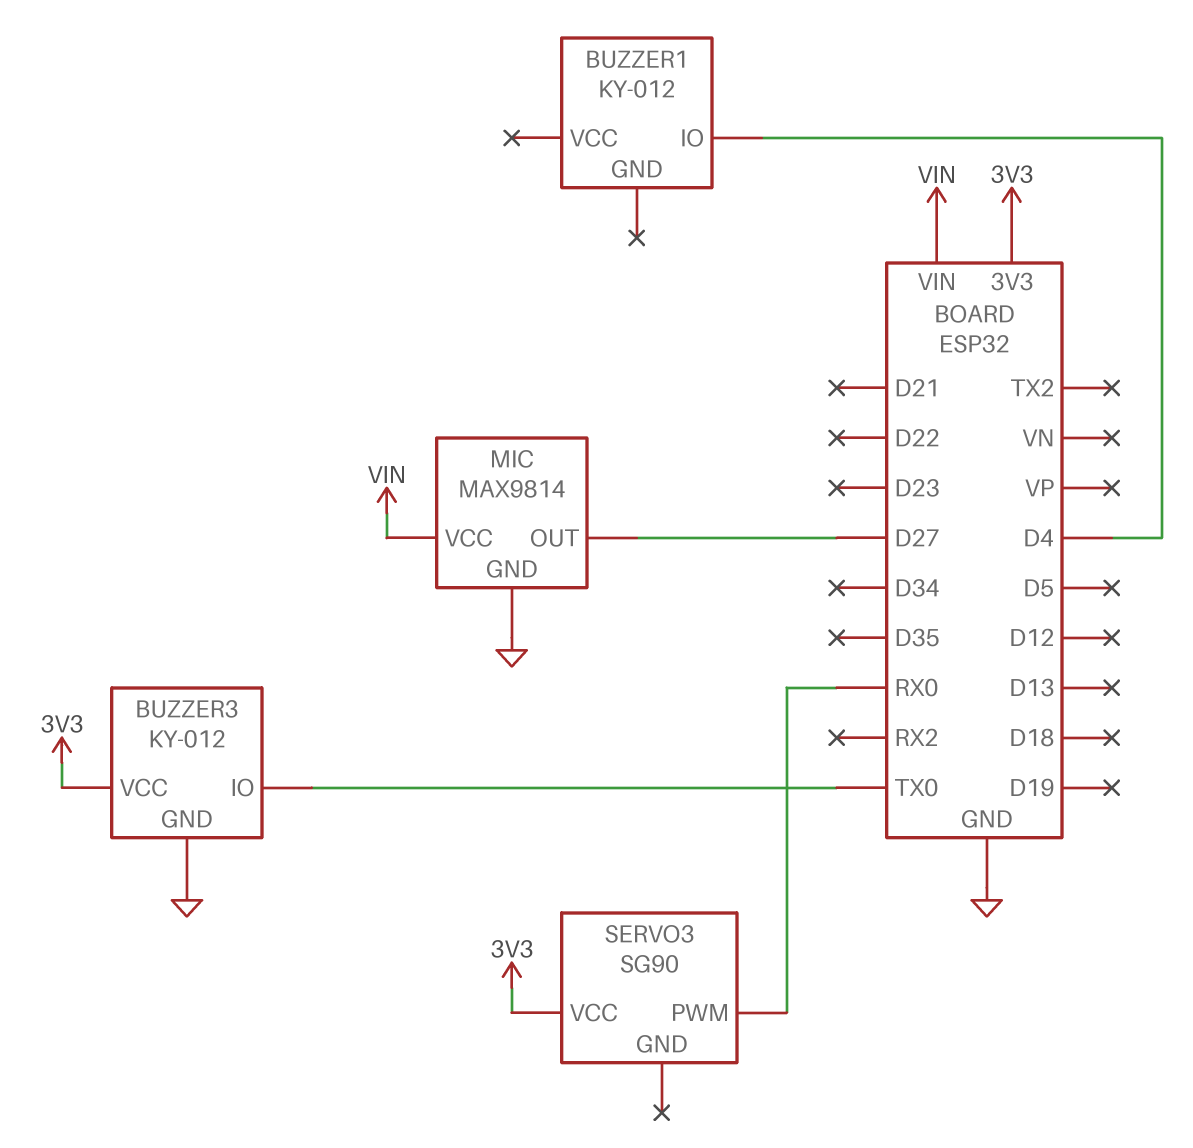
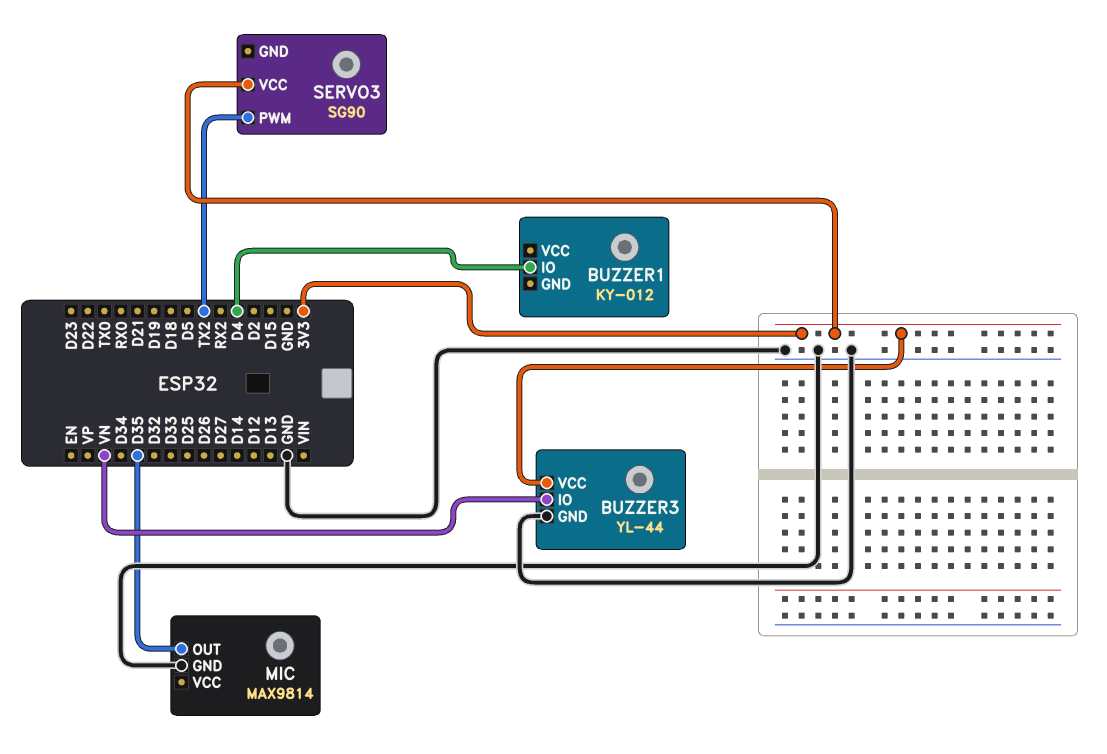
BUZZER3: KY-012 -> YL-44
BUZZER3 pin IO: TX0 -> VN
MIC pin OUT: D27 -> D35
MIC pin VCC: VIN -> none
SERVO3 pin PWM: RX0 -> TX2

